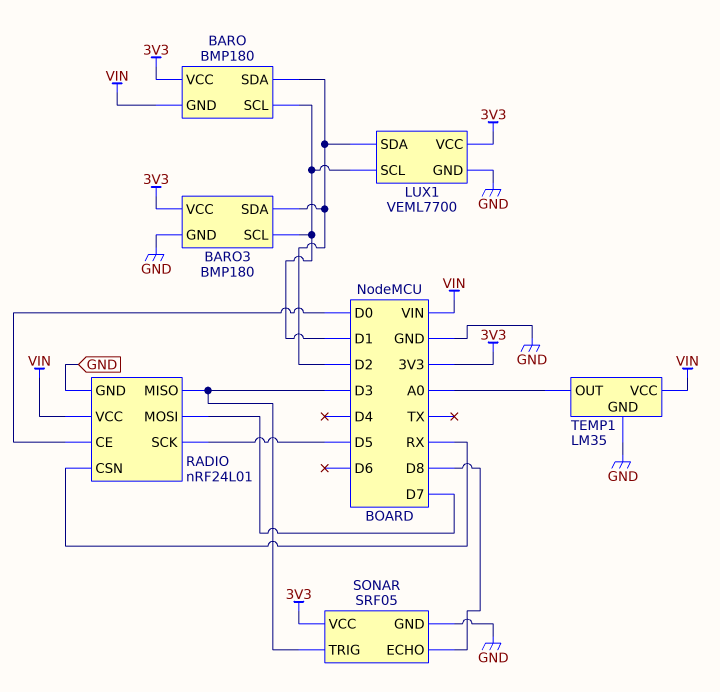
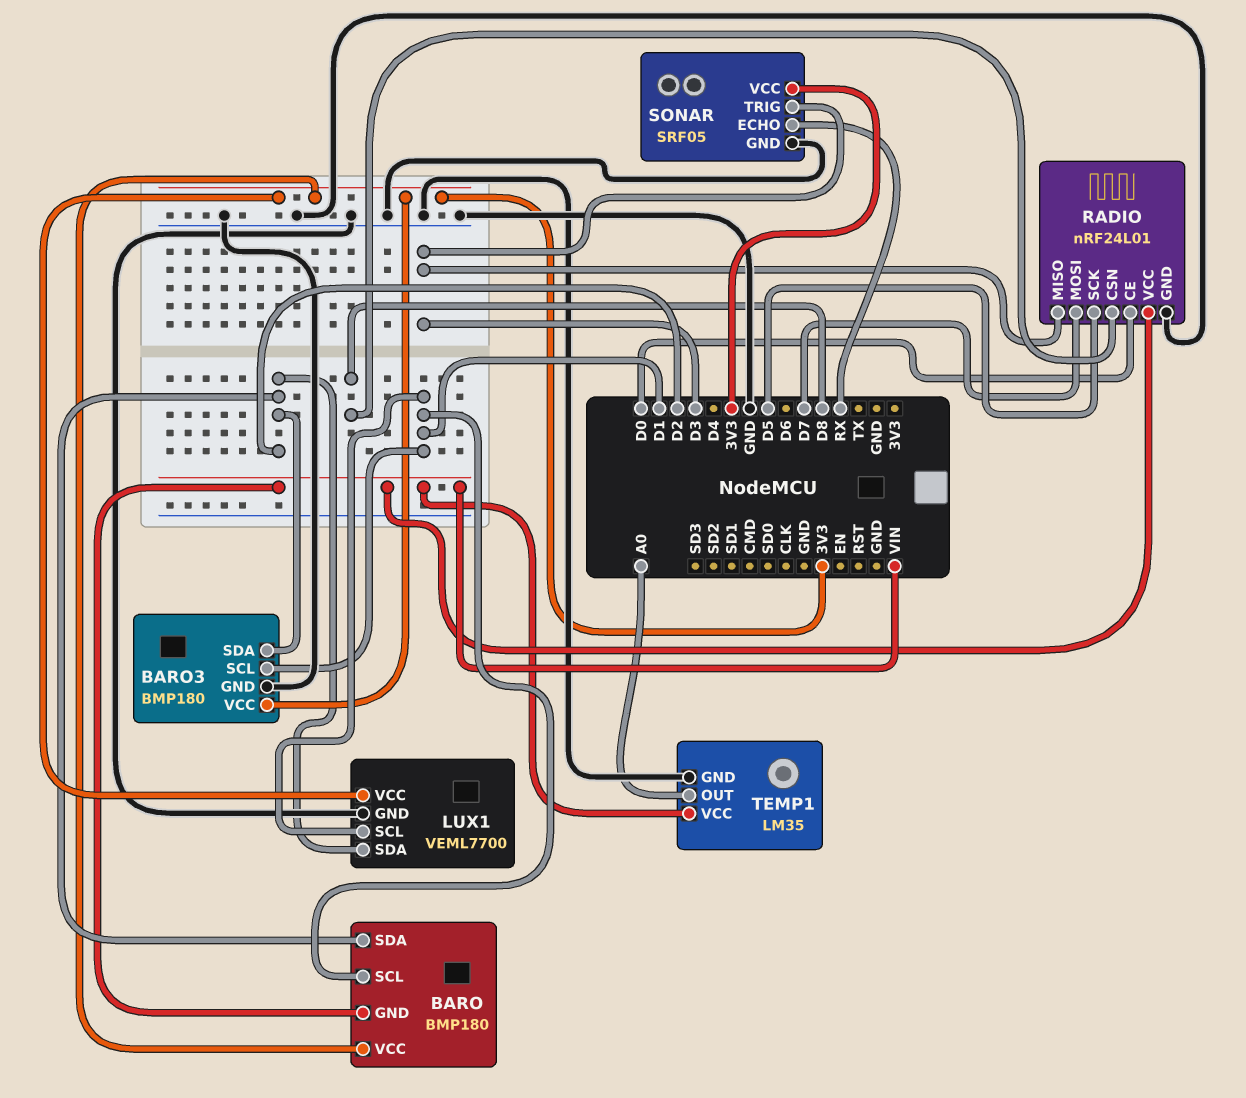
RADIO pin CSN: RX -> D8
SONAR pin ECHO: D8 -> RX

